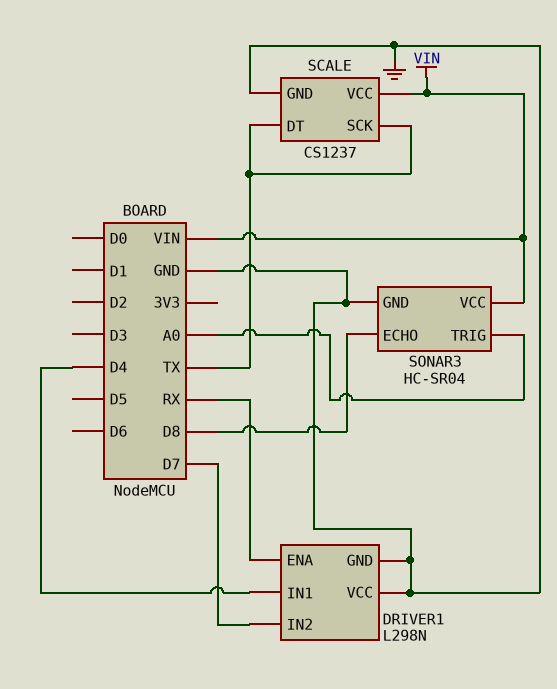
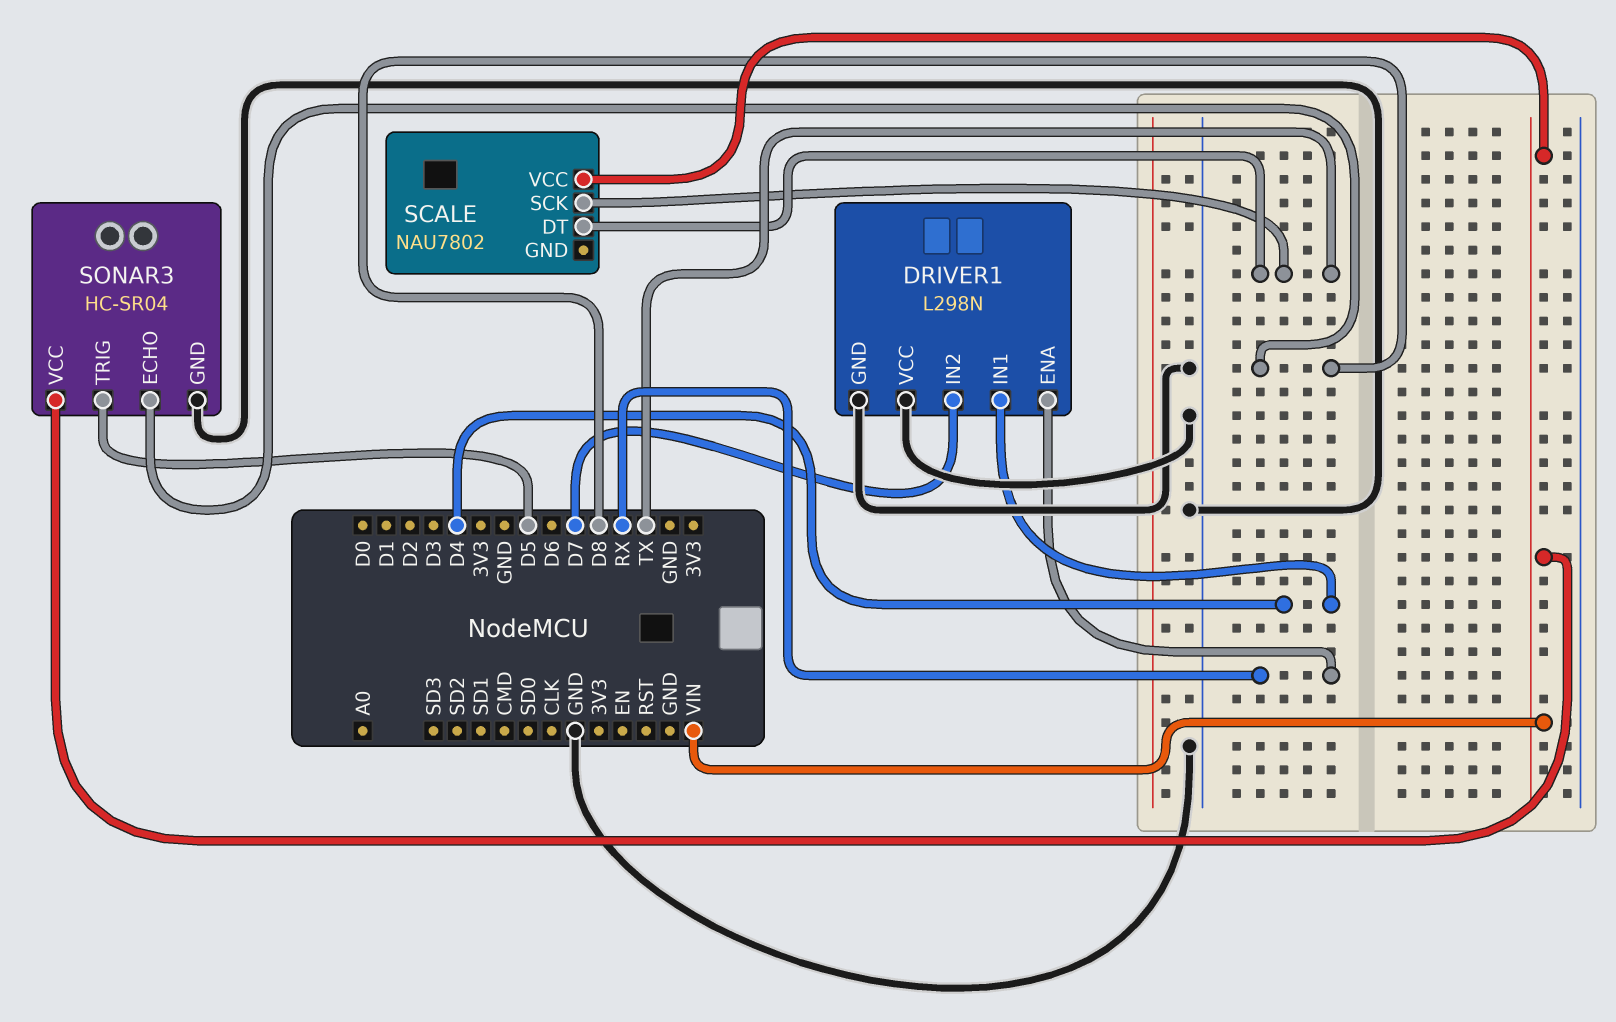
SCALE: CS1237 -> NAU7802
SCALE pin GND: GND -> none
SONAR3 pin TRIG: A0 -> D5

